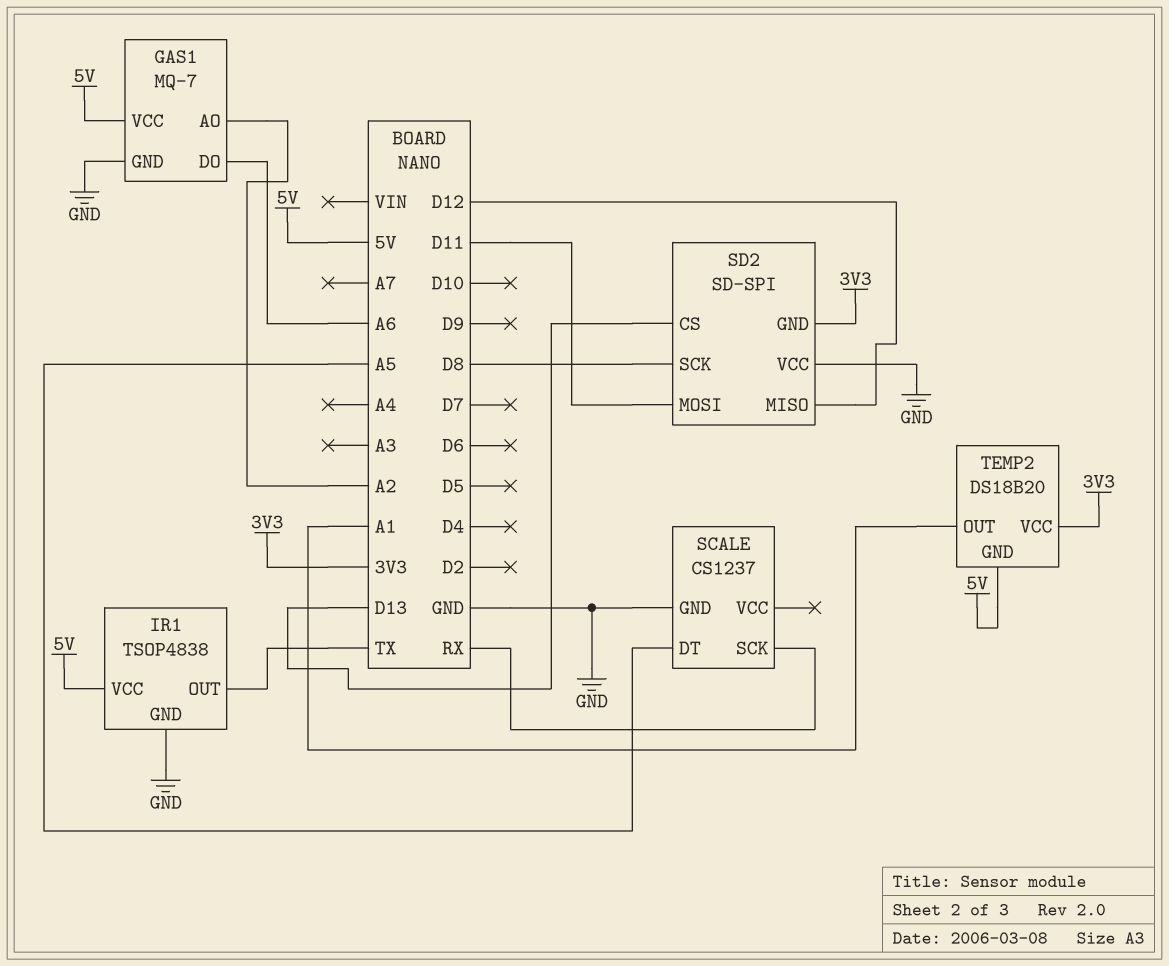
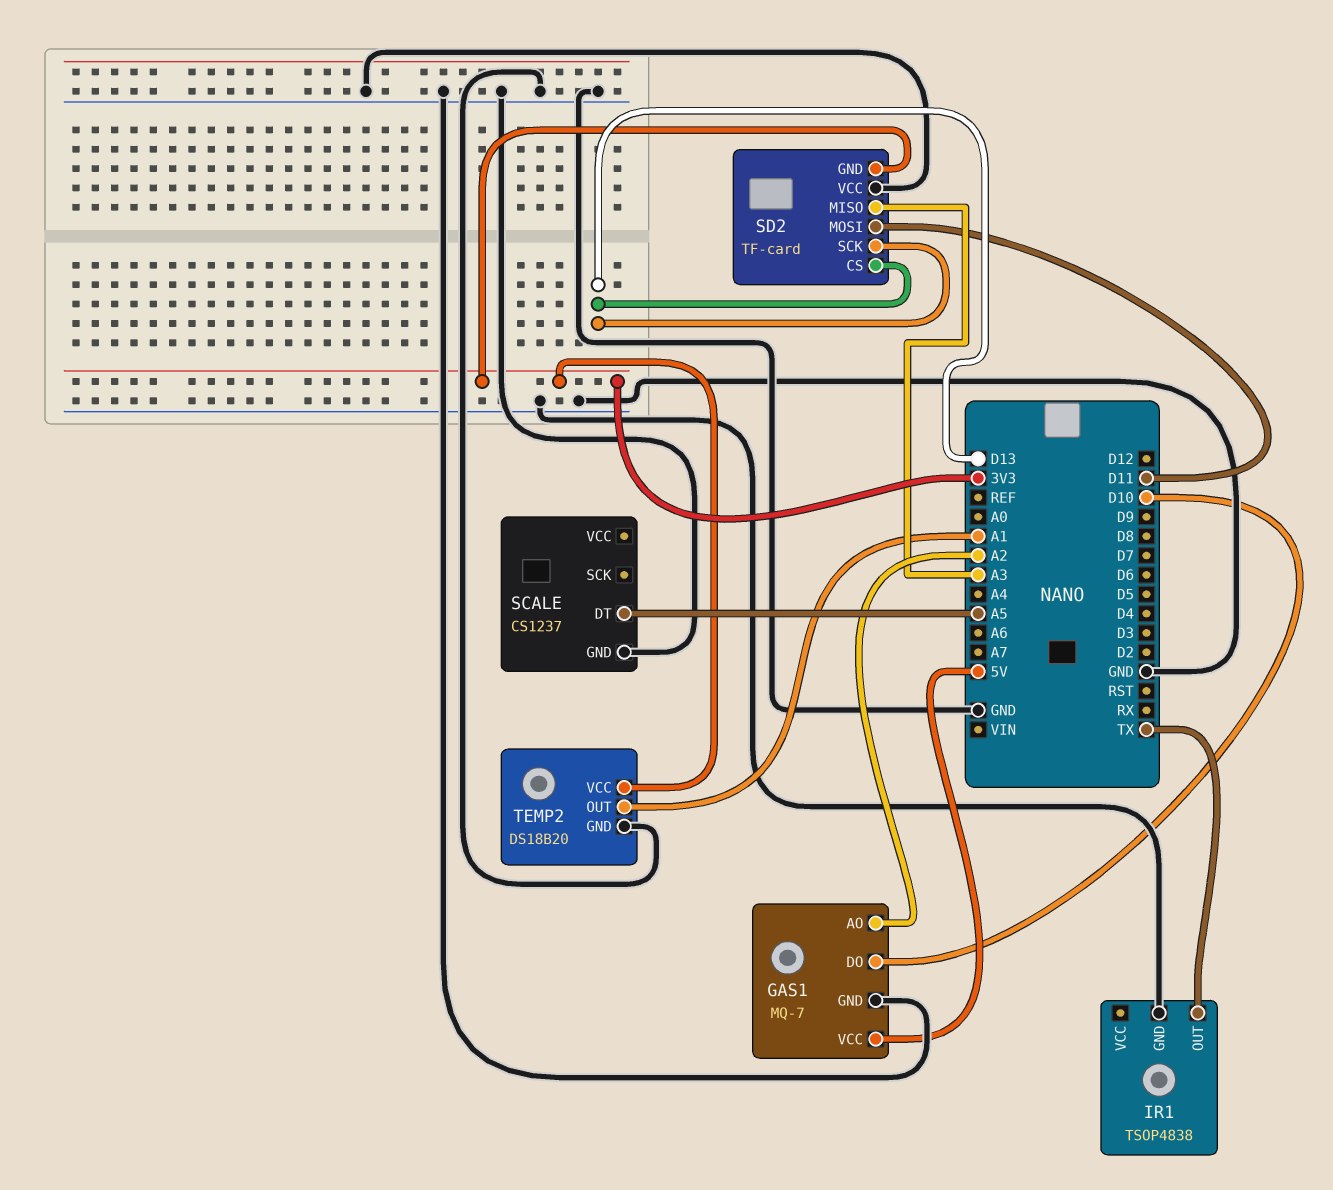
GAS1 pin DO: A6 -> D10
IR1 pin VCC: 5V -> none
SCALE pin SCK: RX -> none
SD2: SD-SPI -> TF-card
SD2 pin MISO: D12 -> A3
SD2 pin SCK: D8 -> D13
TEMP2 pin GND: 5V -> GND

